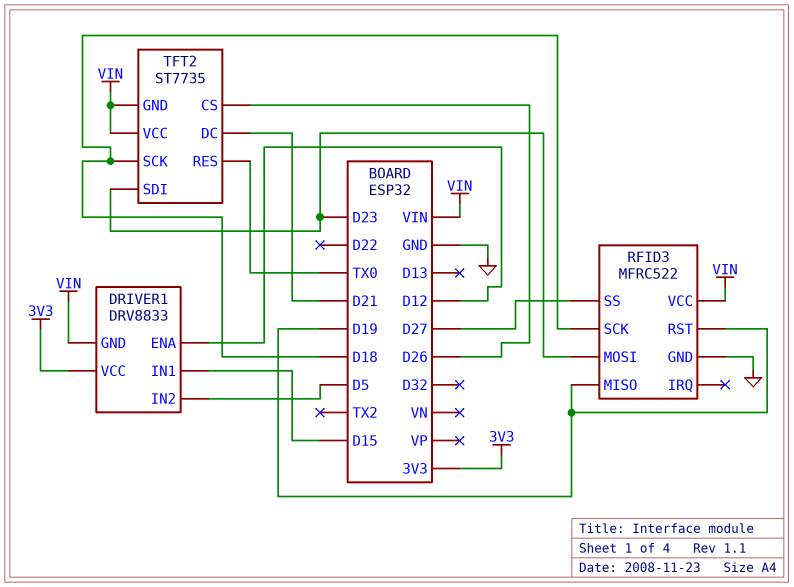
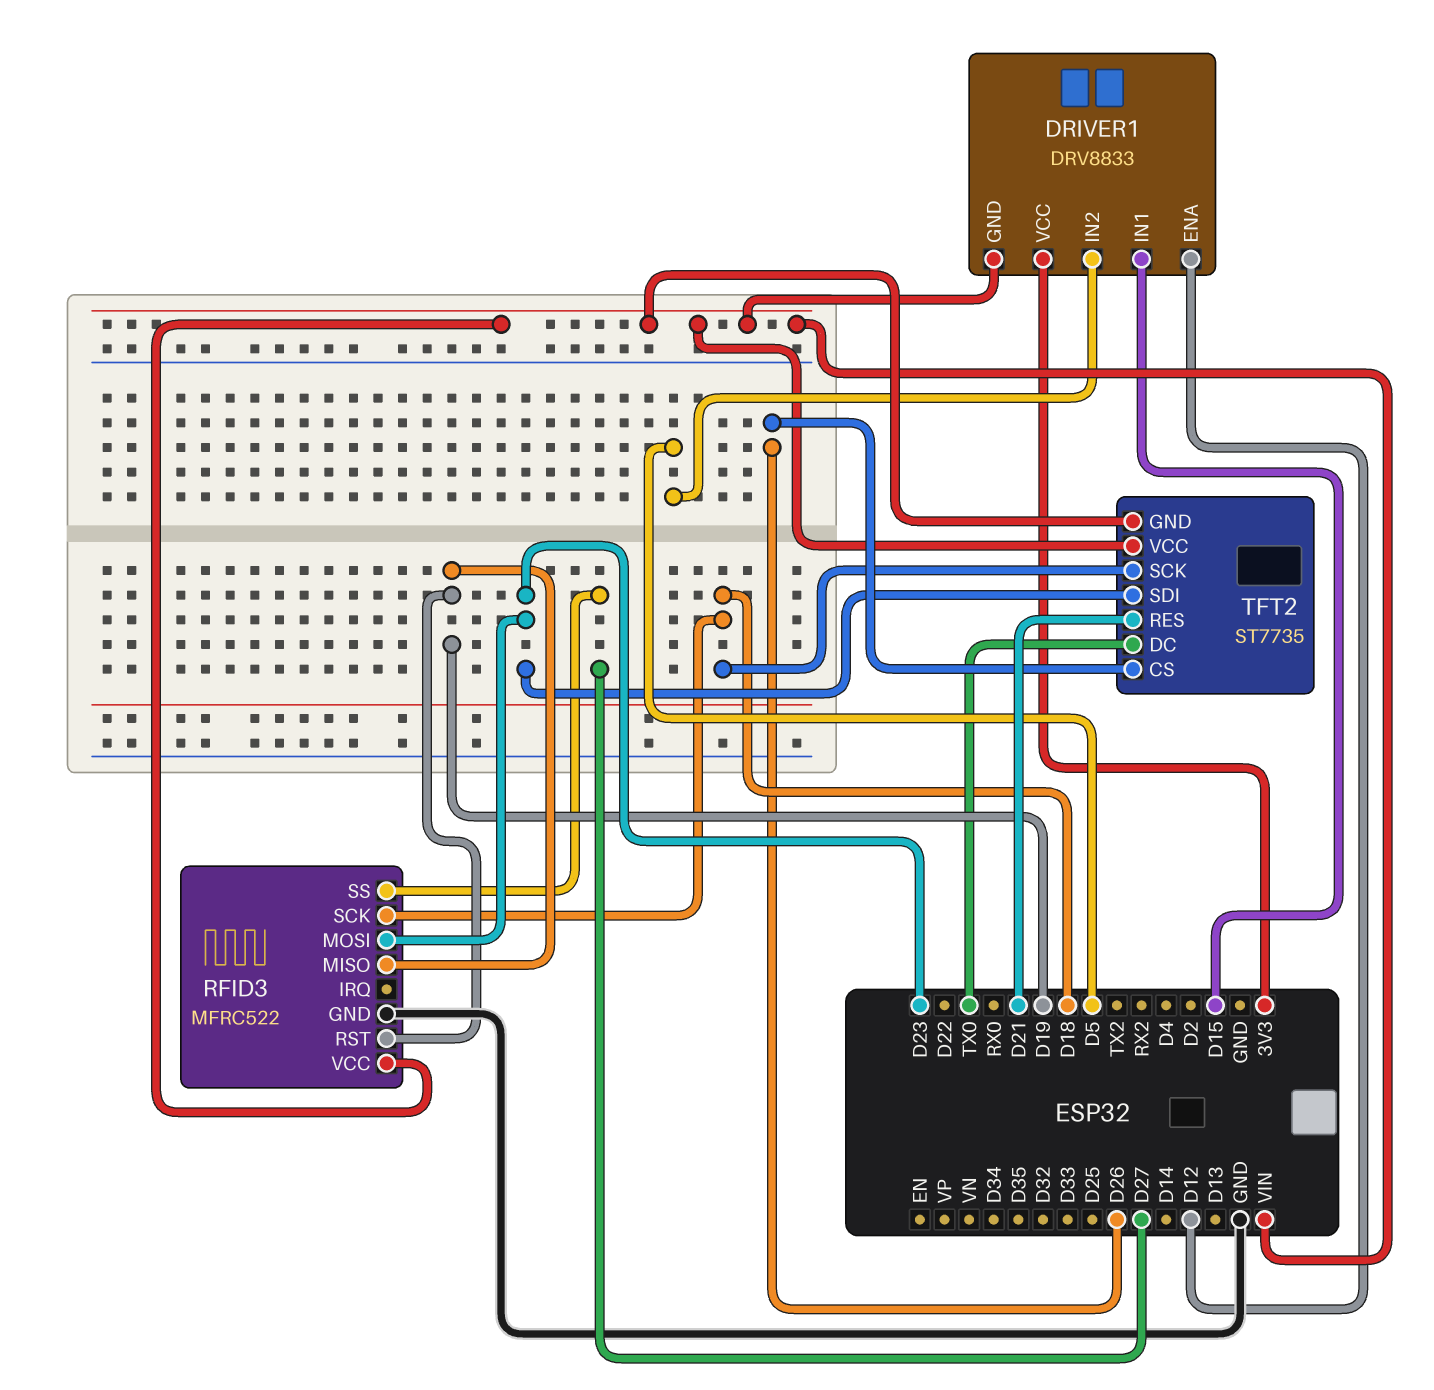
TFT2 pin DC: D21 -> TX0
TFT2 pin RES: TX0 -> D21

